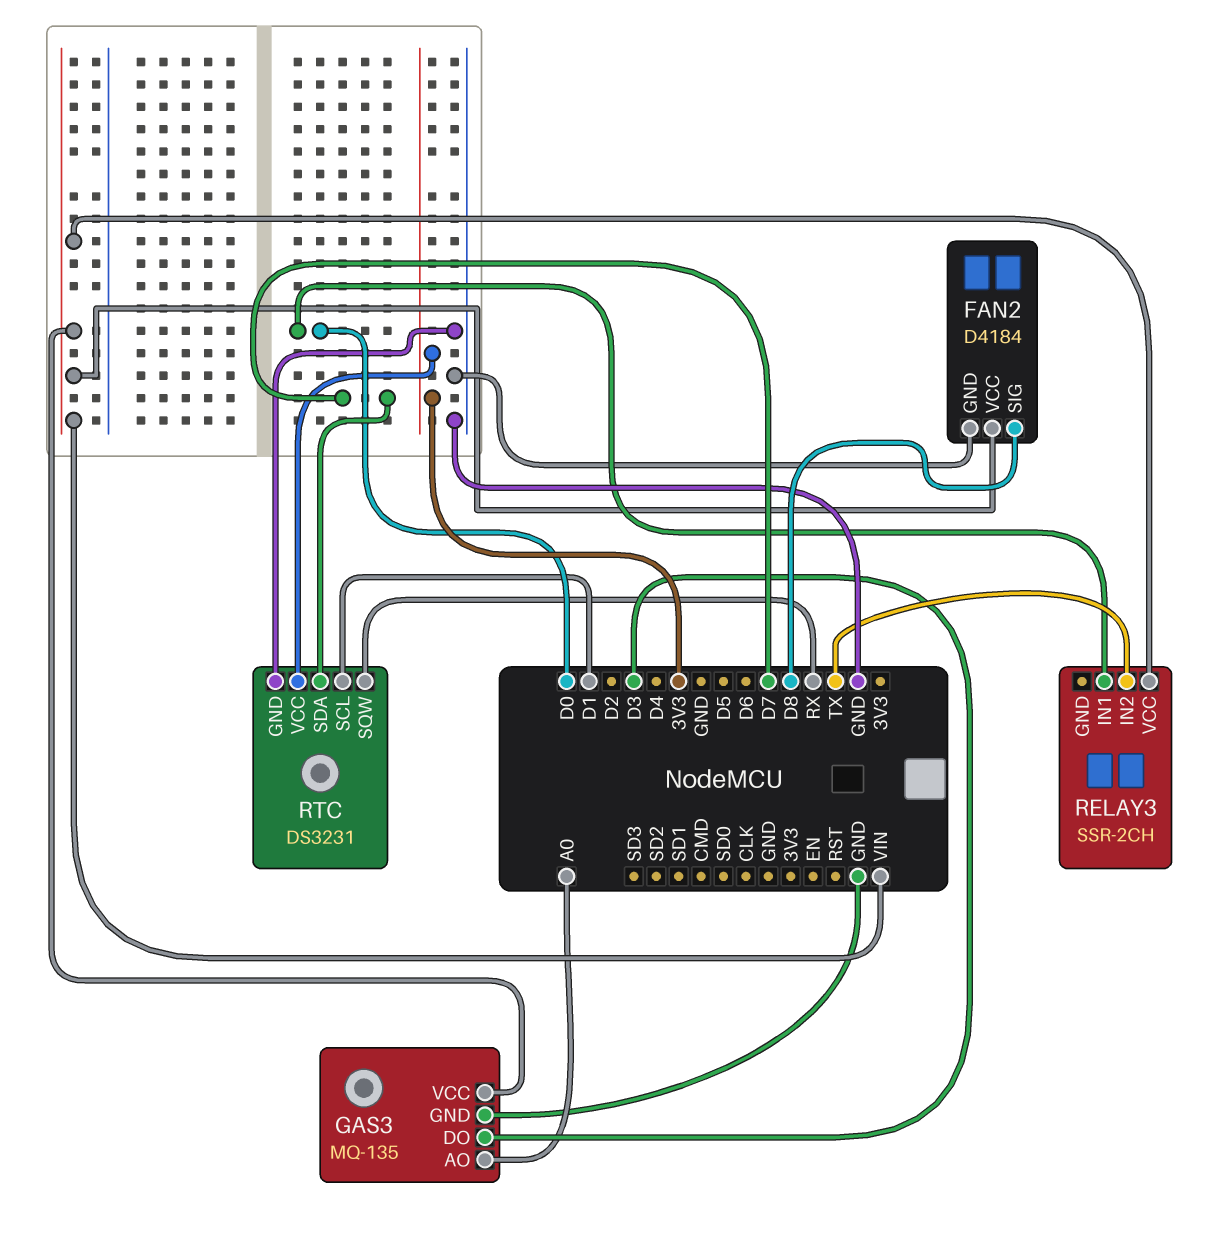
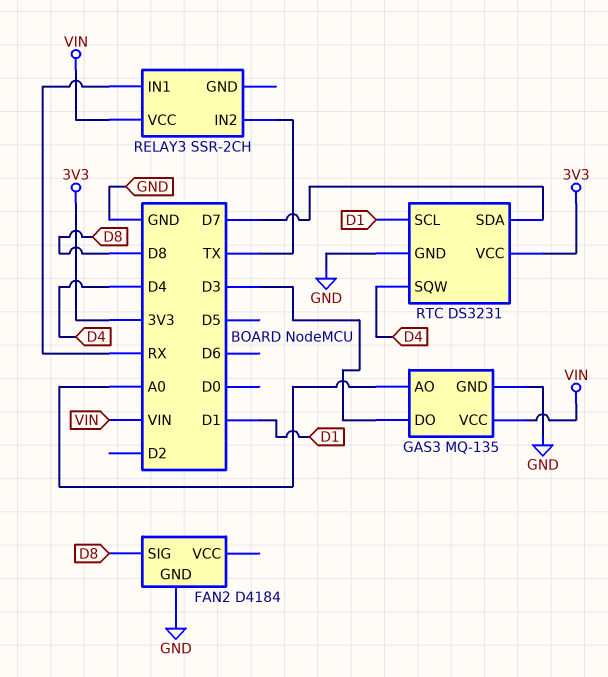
FAN2 pin VCC: VIN -> none
RELAY3 pin IN1: D0 -> RX
RTC pin SQW: RX -> D4

